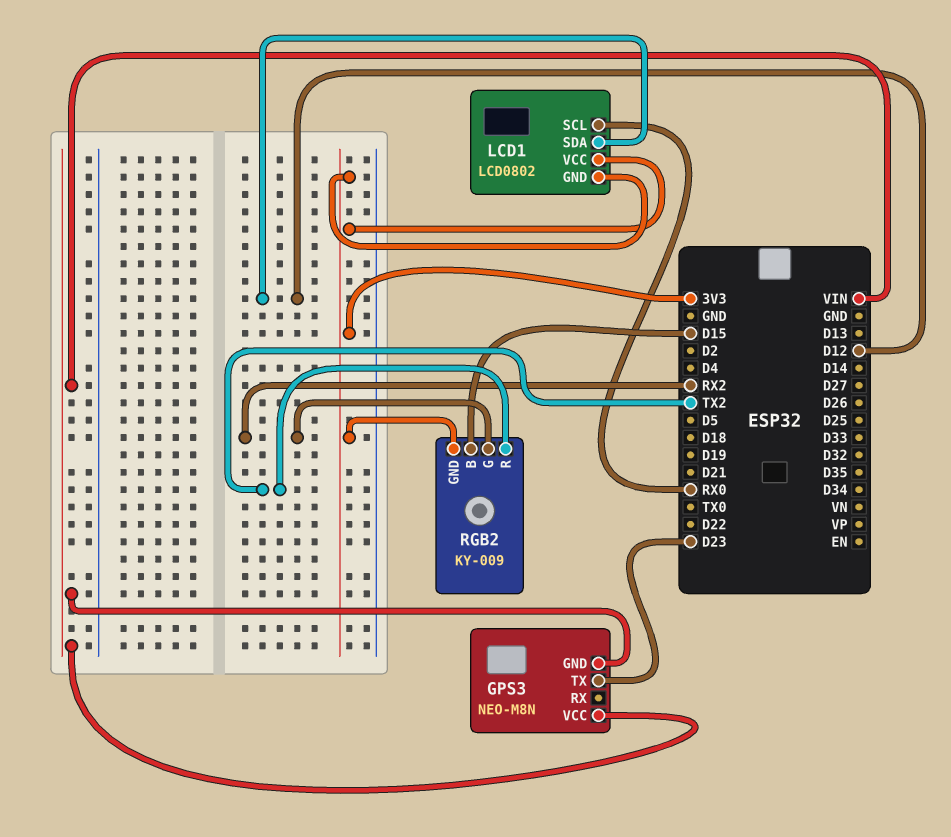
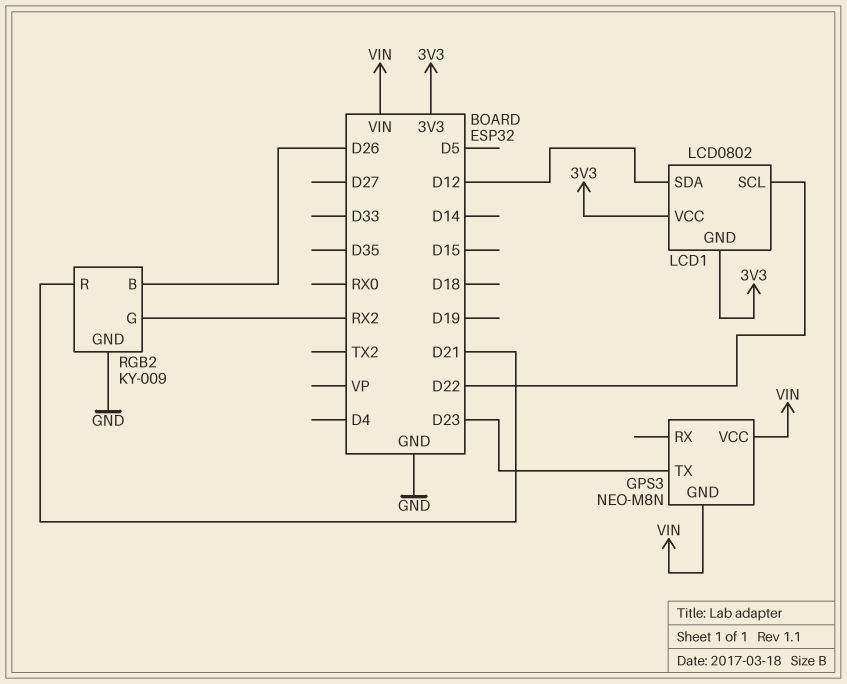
LCD1 pin SCL: RX0 -> D22
RGB2 pin B: D15 -> D26
RGB2 pin GND: 3V3 -> GND
RGB2 pin R: TX2 -> D21

